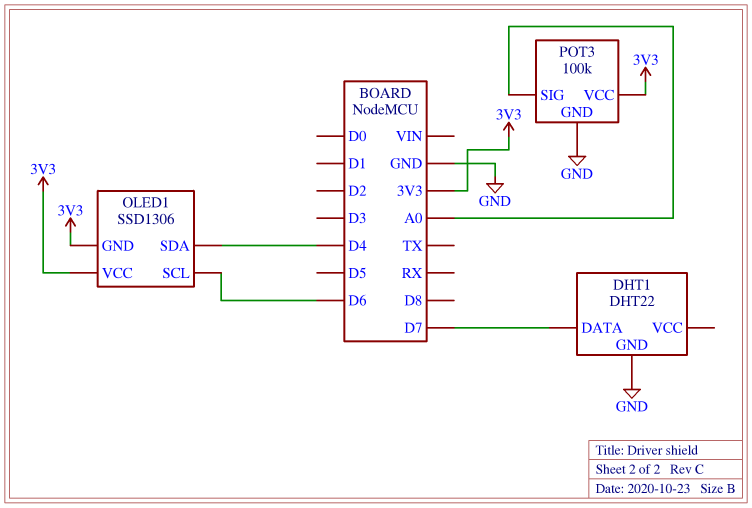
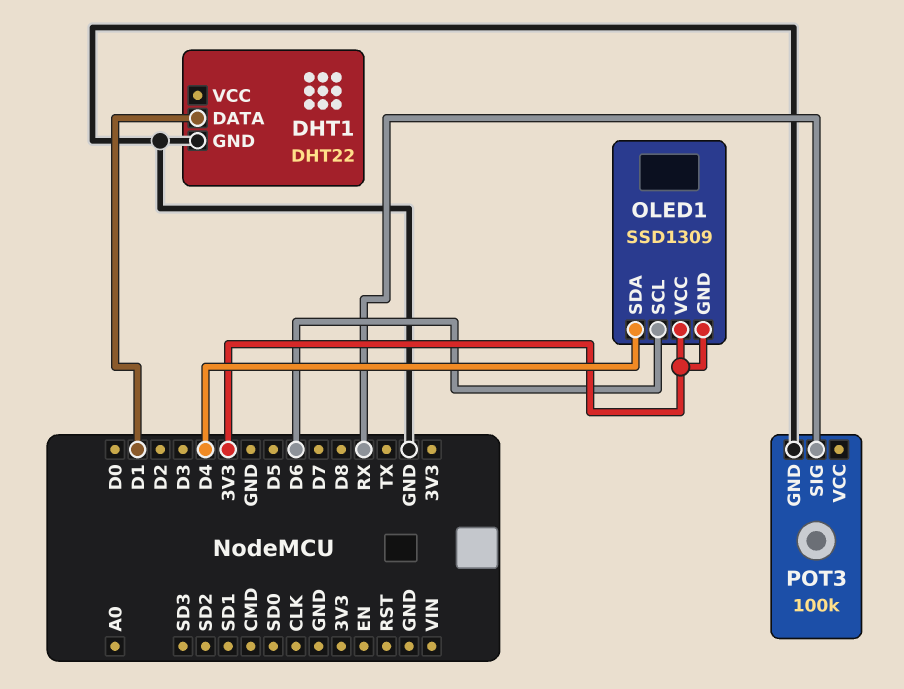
DHT1 pin DATA: D7 -> D1
OLED1: SSD1306 -> SSD1309
POT3 pin SIG: A0 -> RX
POT3 pin VCC: 3V3 -> none

